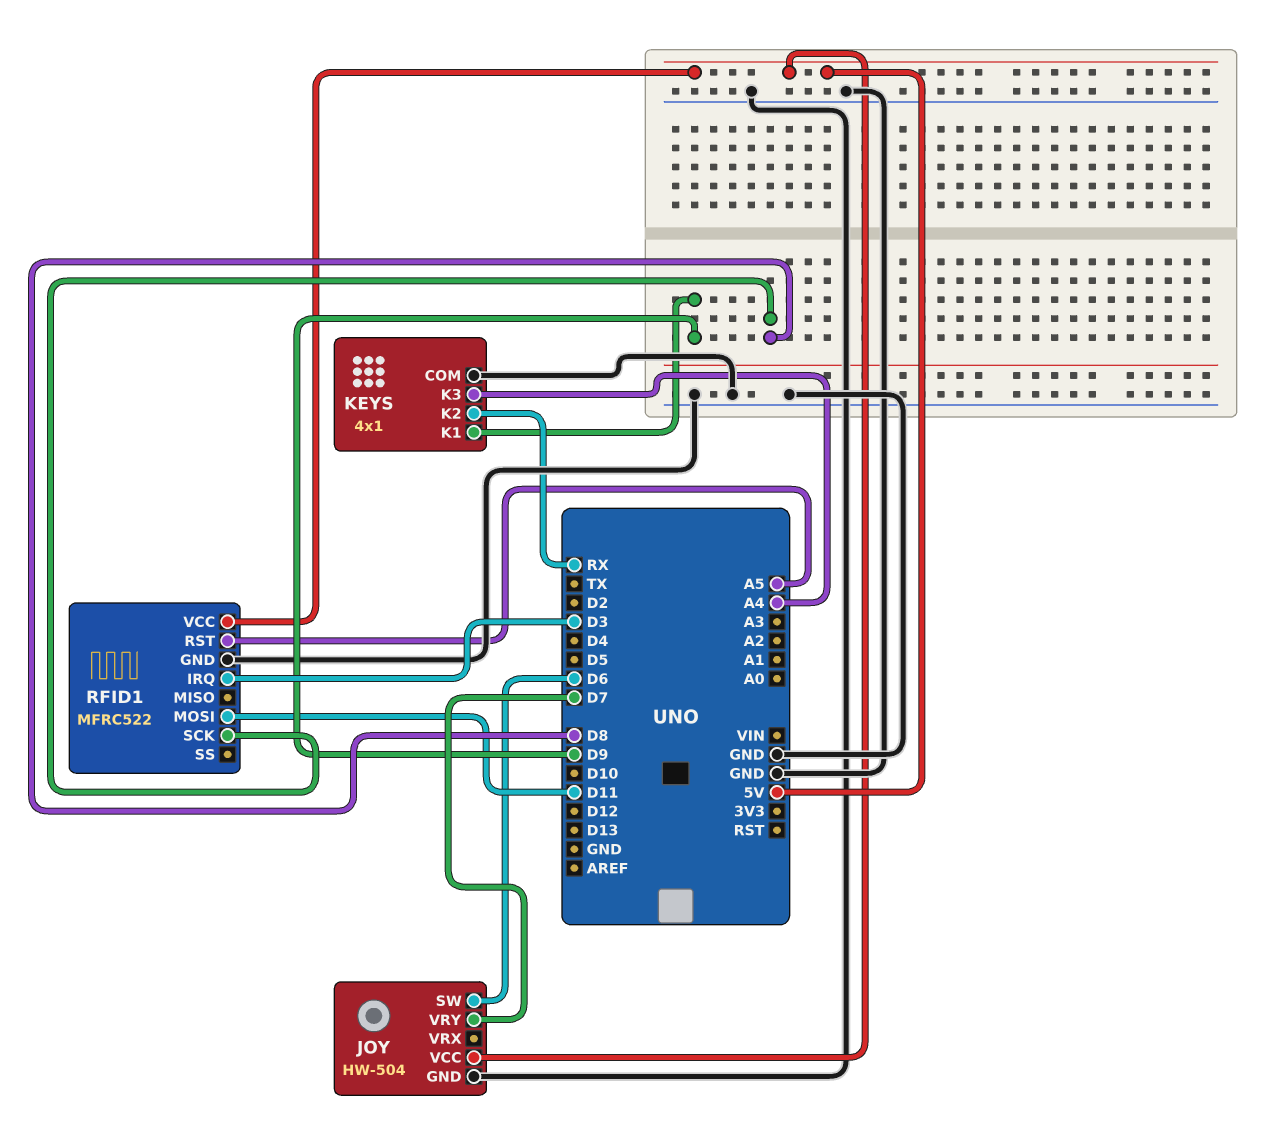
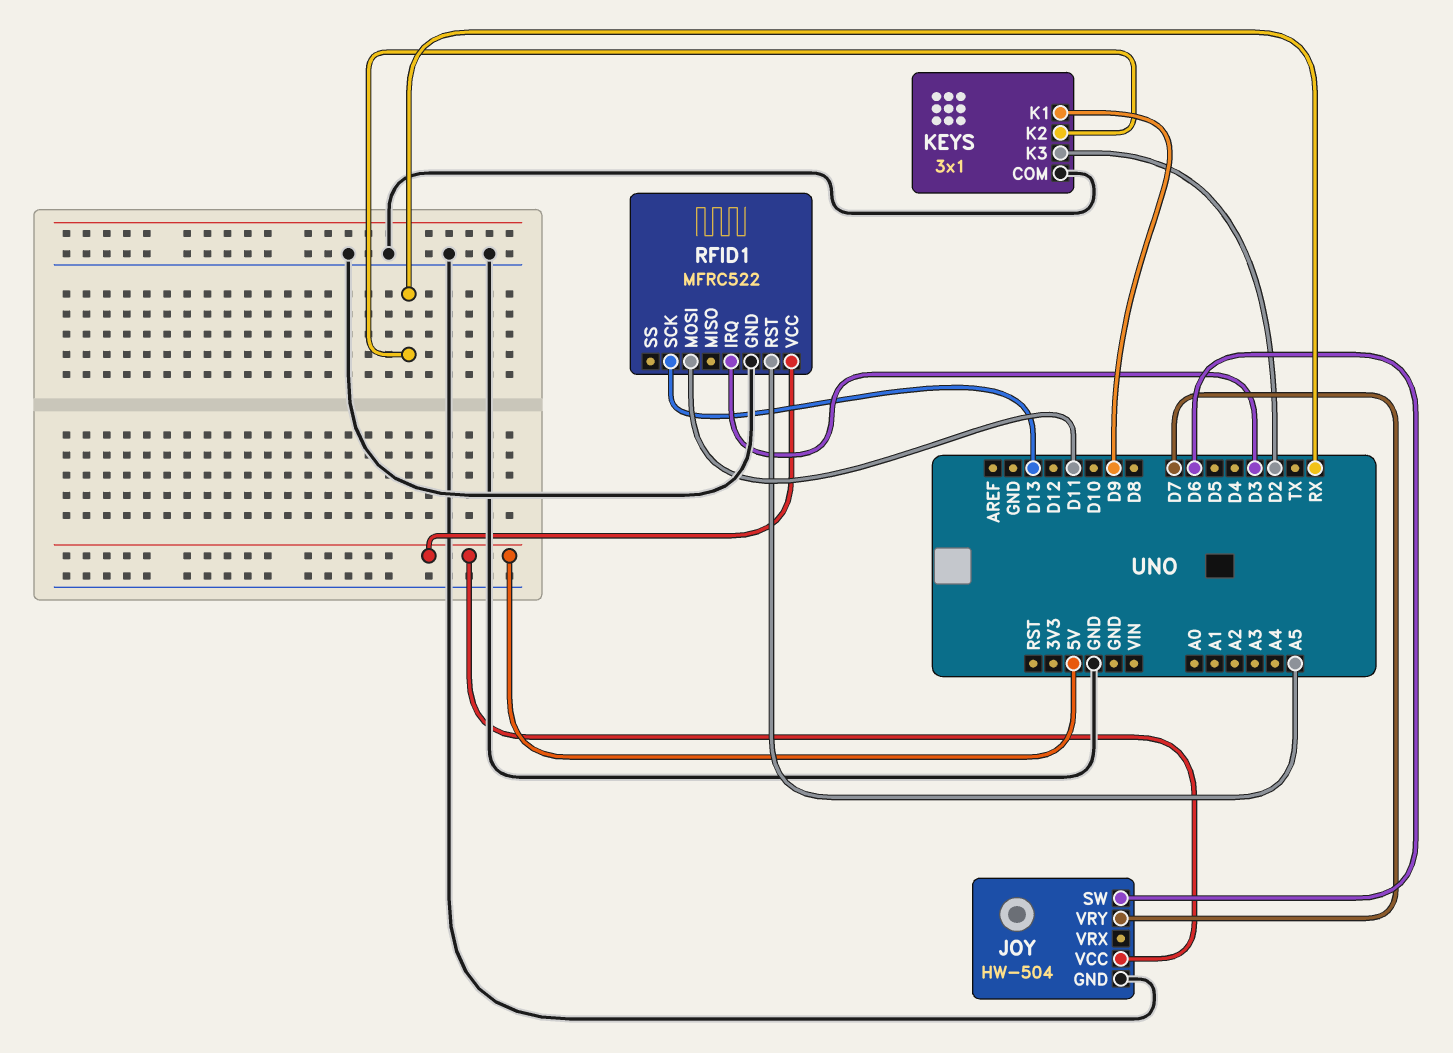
KEYS: 4x1 -> 3x1
KEYS pin K3: A4 -> D2
RFID1 pin SCK: D8 -> D13

